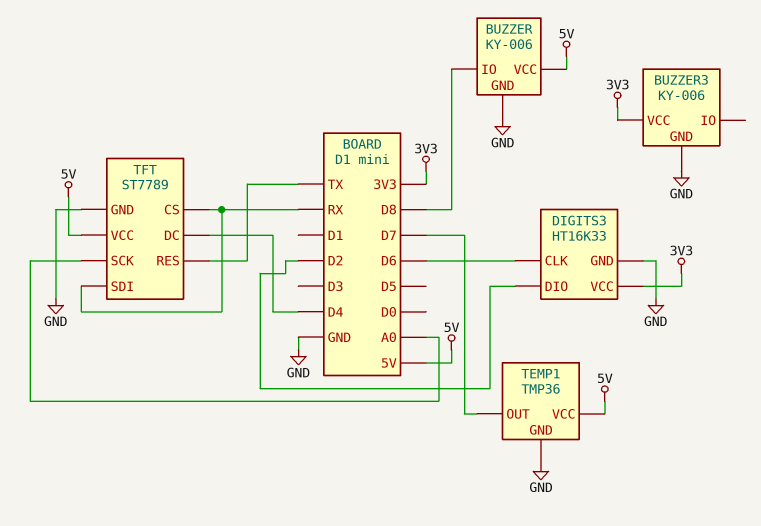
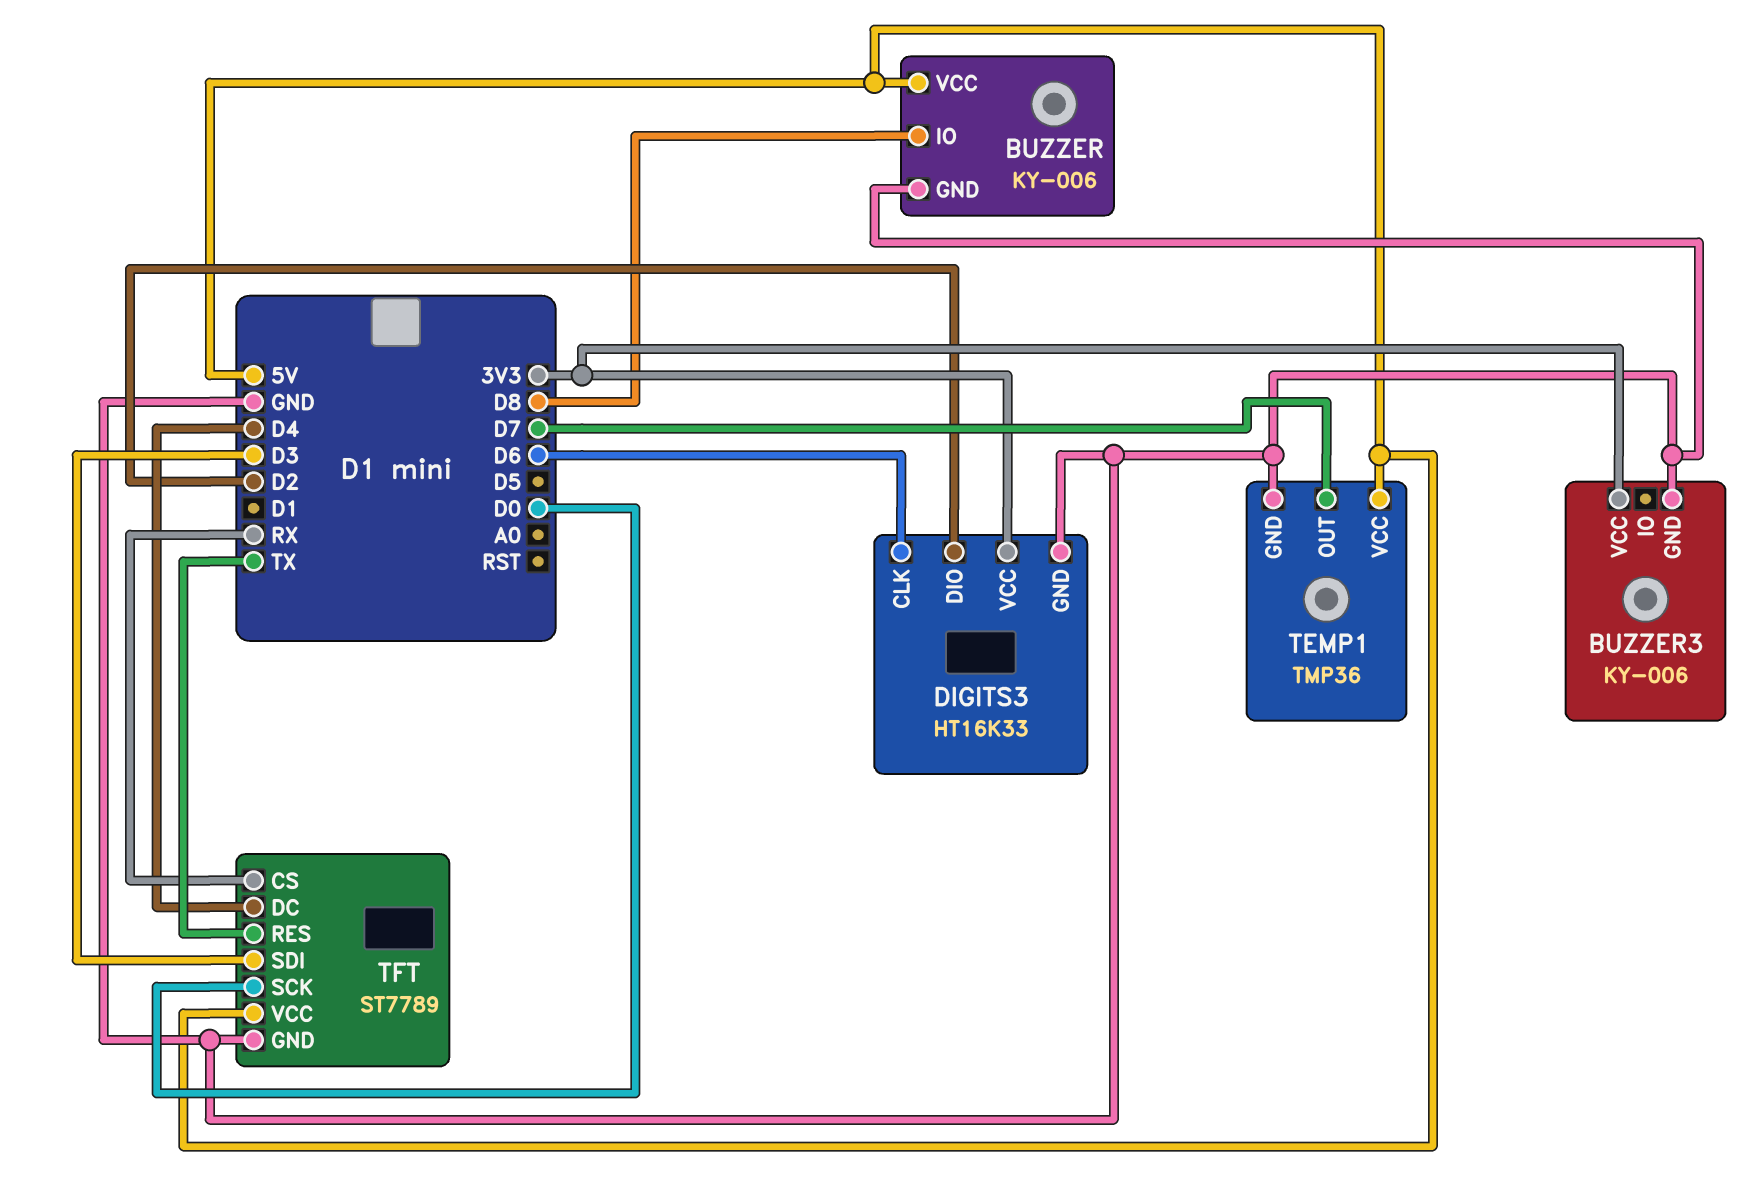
TFT pin SCK: A0 -> D0
TFT pin SDI: RX -> D3

